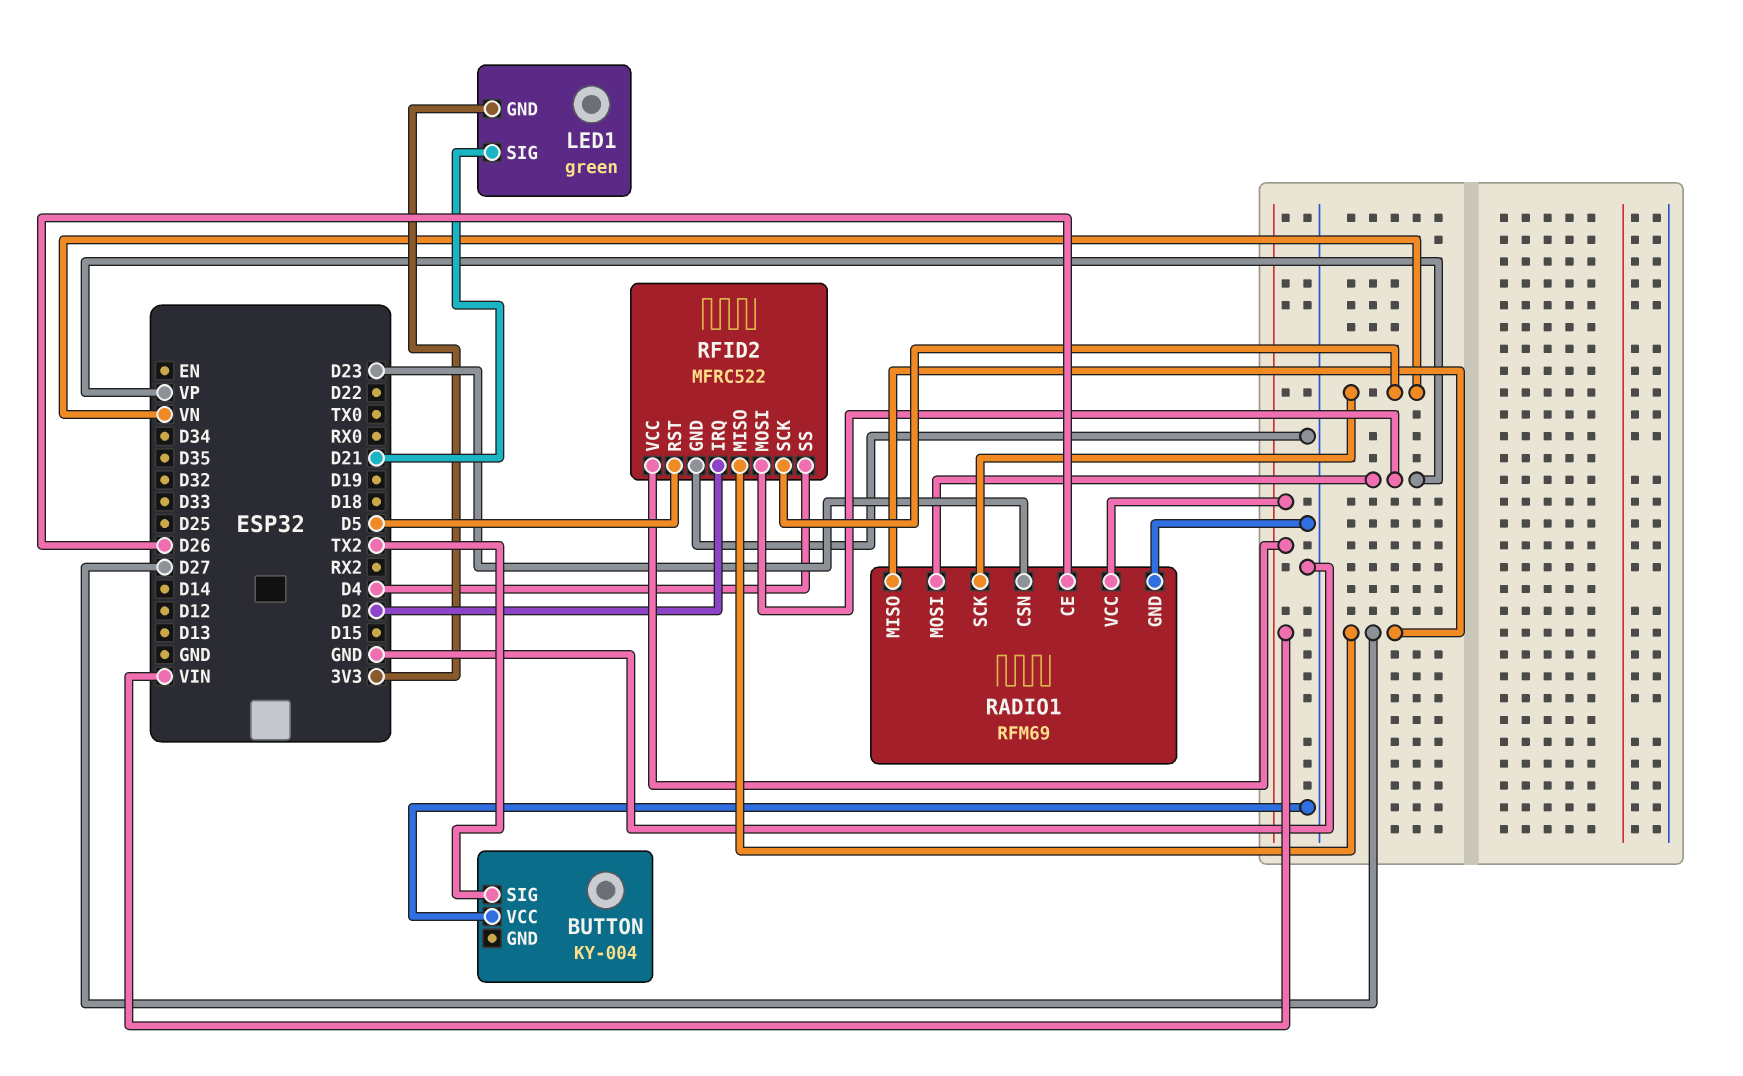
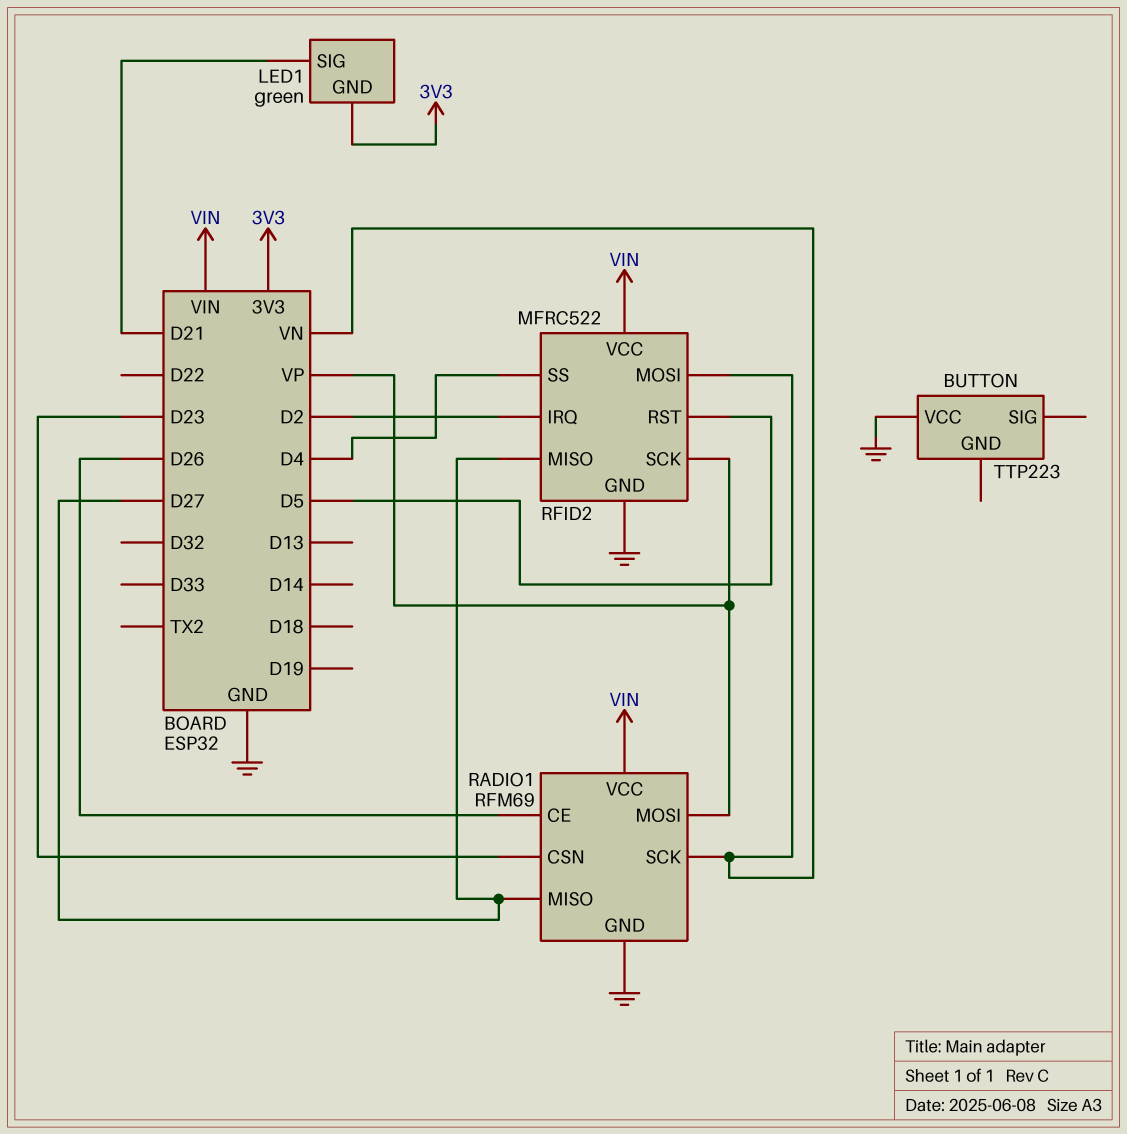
BUTTON: KY-004 -> TTP223
BUTTON pin SIG: TX2 -> none
RFID2 pin MOSI: VP -> VN
RFID2 pin SCK: VN -> VP

